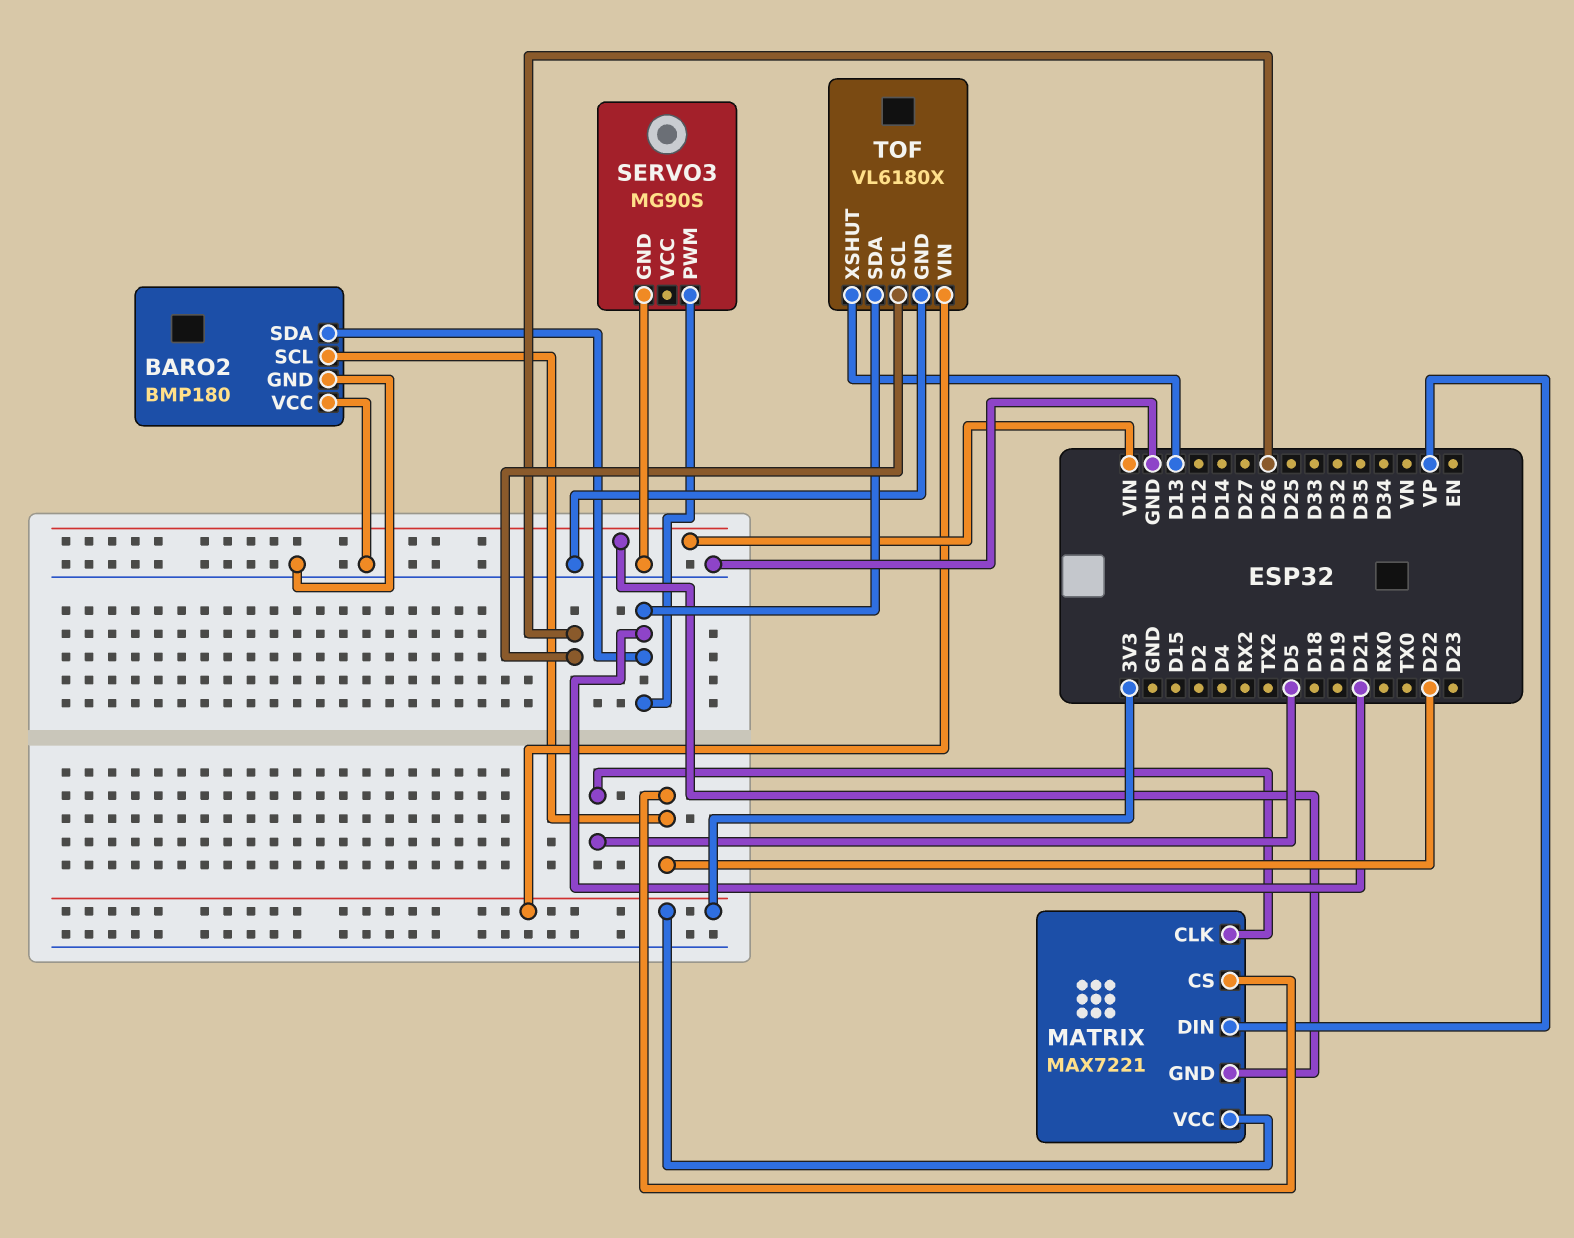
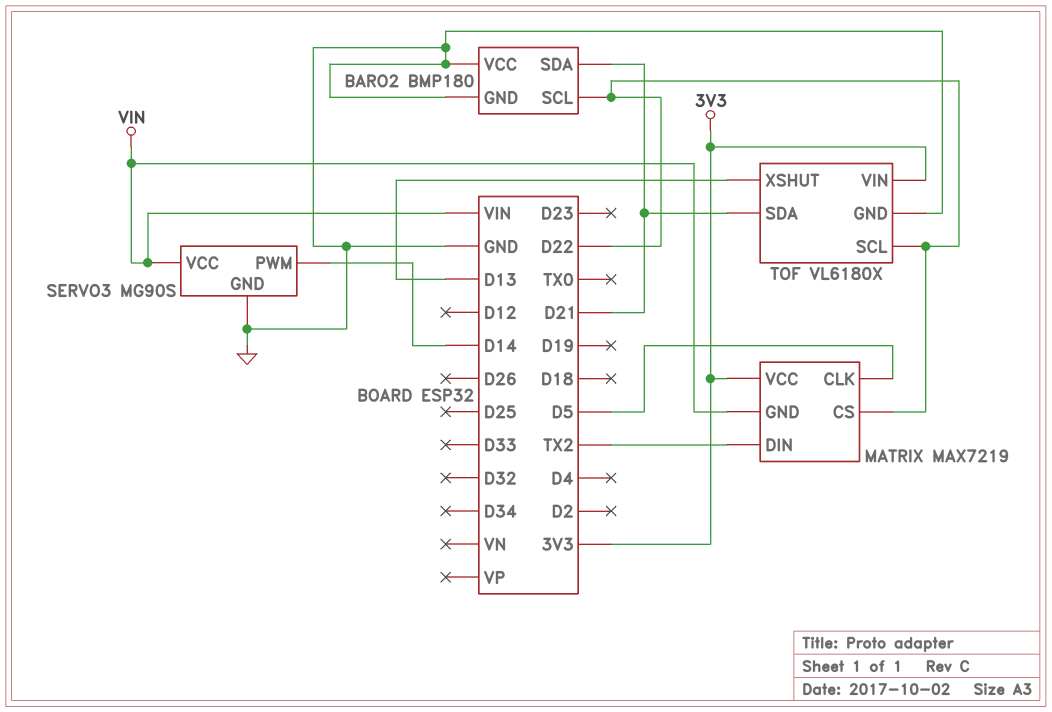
MATRIX: MAX7221 -> MAX7219
MATRIX pin DIN: VP -> TX2
SERVO3 pin PWM: D21 -> D14
SERVO3 pin VCC: none -> VIN
TOF pin SCL: D26 -> D22

